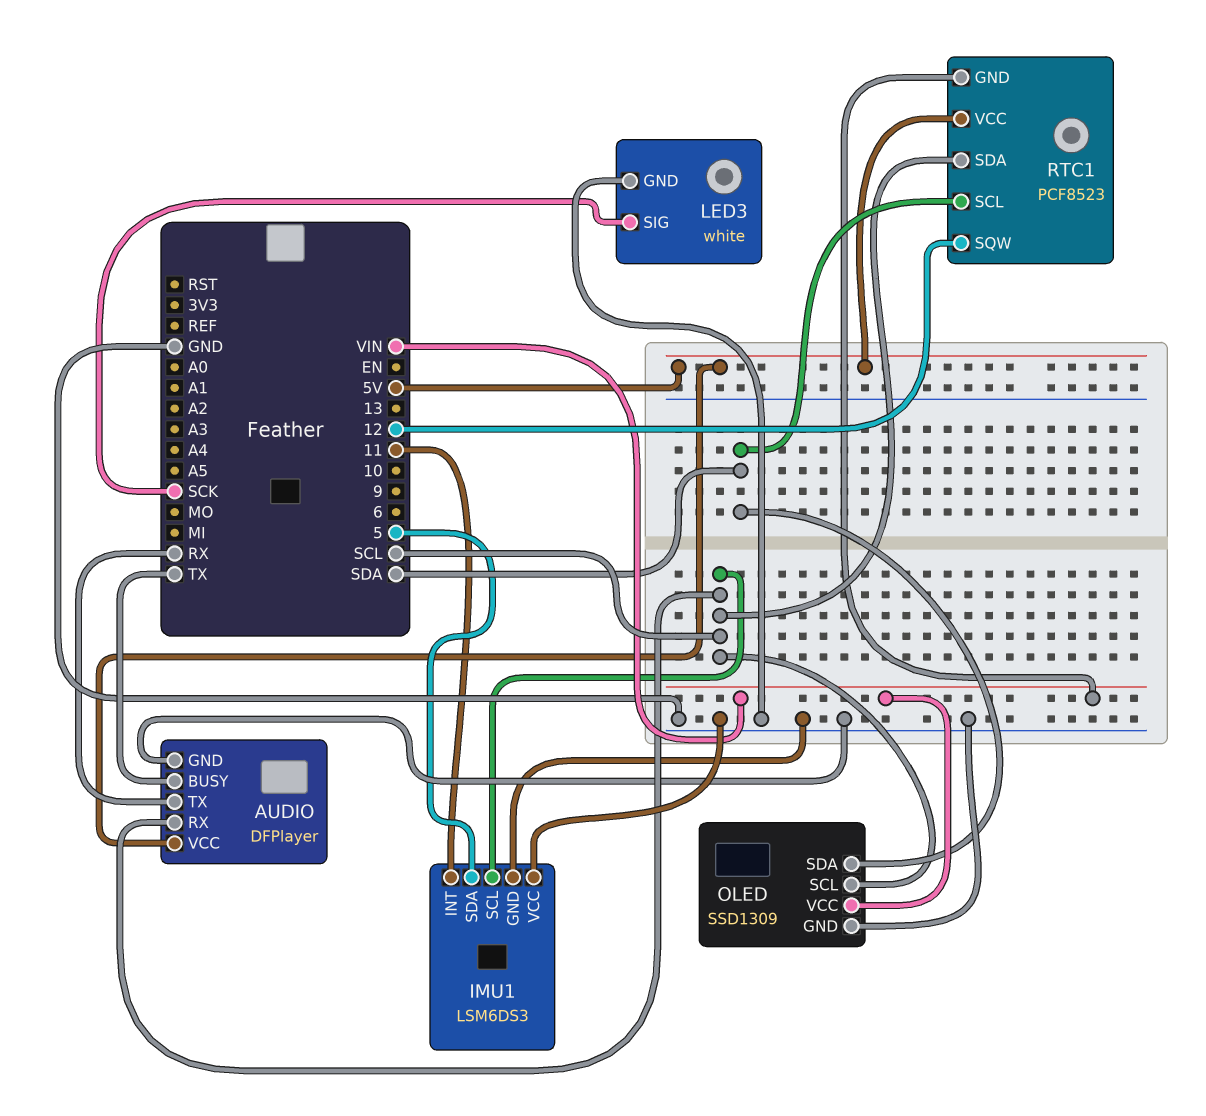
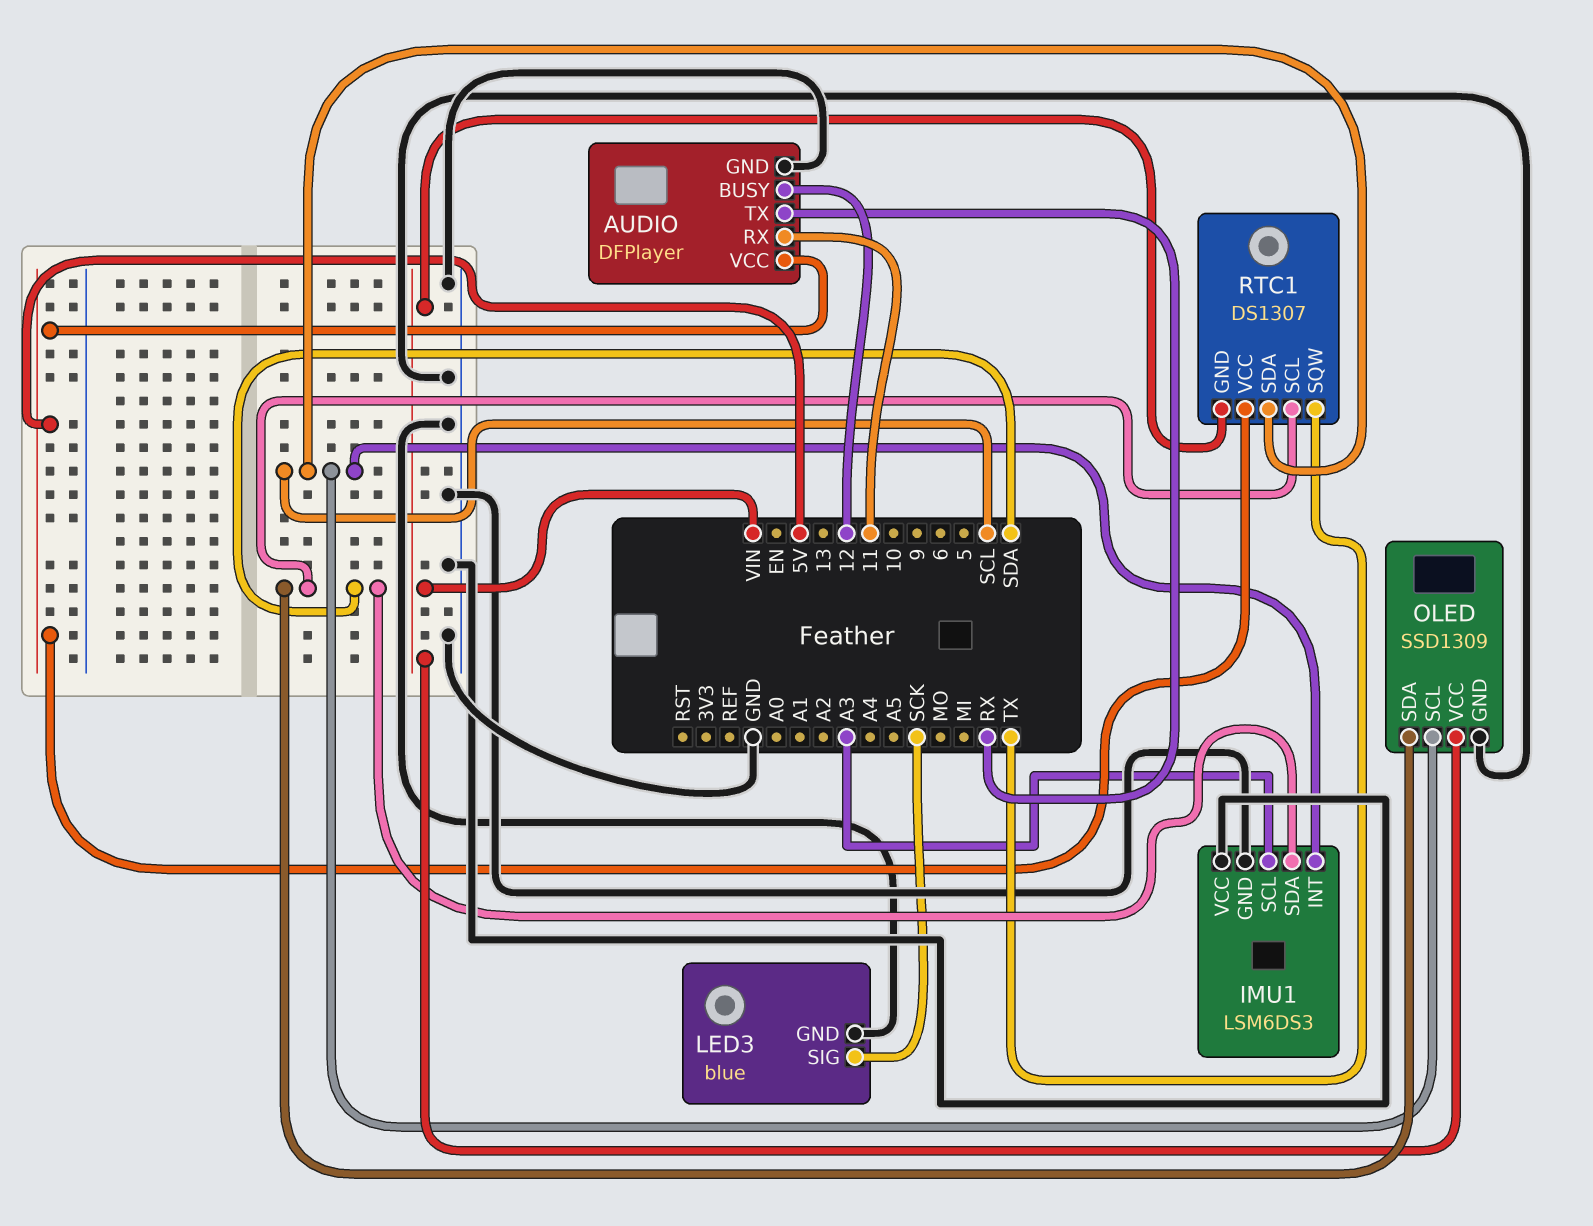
AUDIO pin BUSY: TX -> 12
AUDIO pin RX: SCL -> 11
IMU1 pin INT: 11 -> SCL
IMU1 pin SCL: SCL -> A3
IMU1 pin SDA: 5 -> SDA
LED3: white -> blue
RTC1: PCF8523 -> DS1307
RTC1 pin SQW: 12 -> TX

